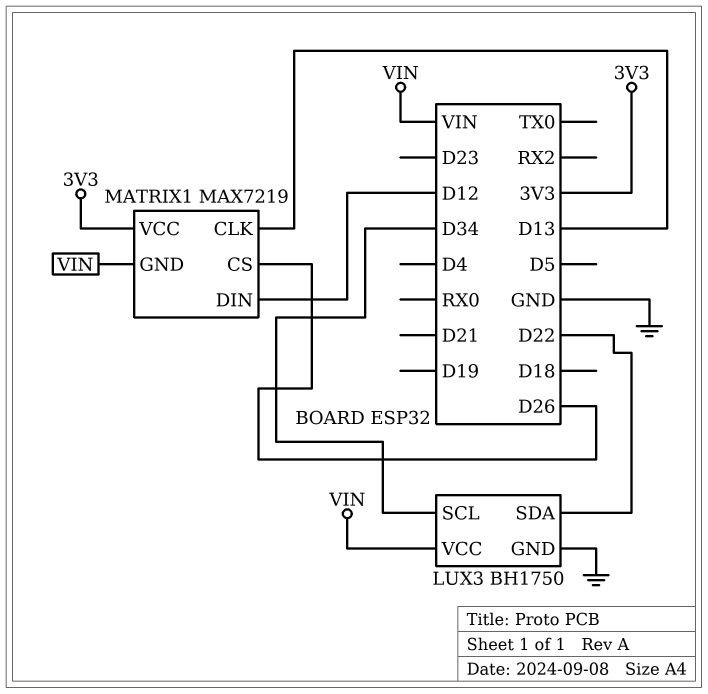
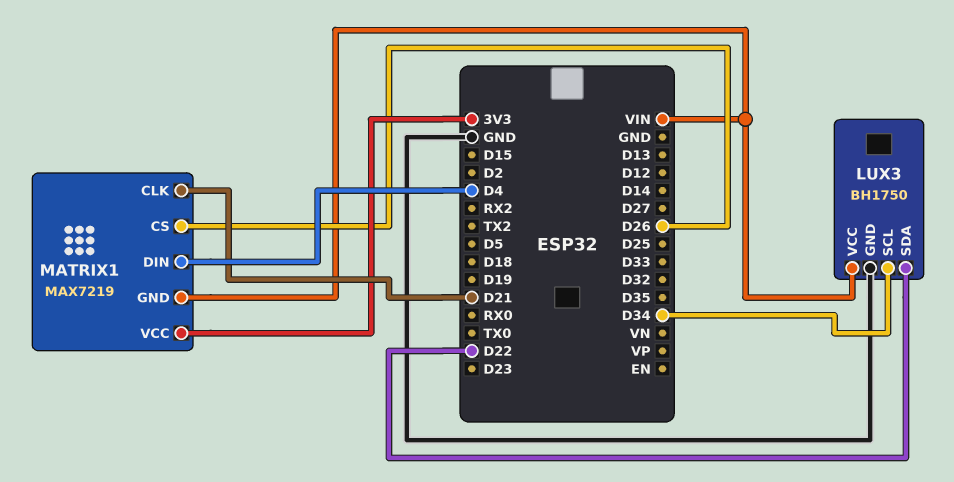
MATRIX1 pin CLK: D13 -> D21
MATRIX1 pin DIN: D12 -> D4

